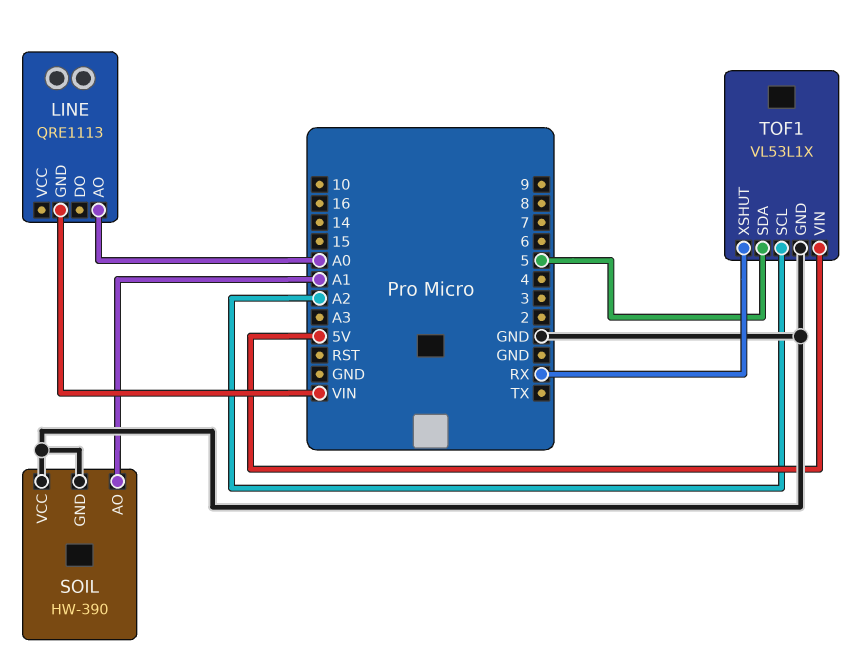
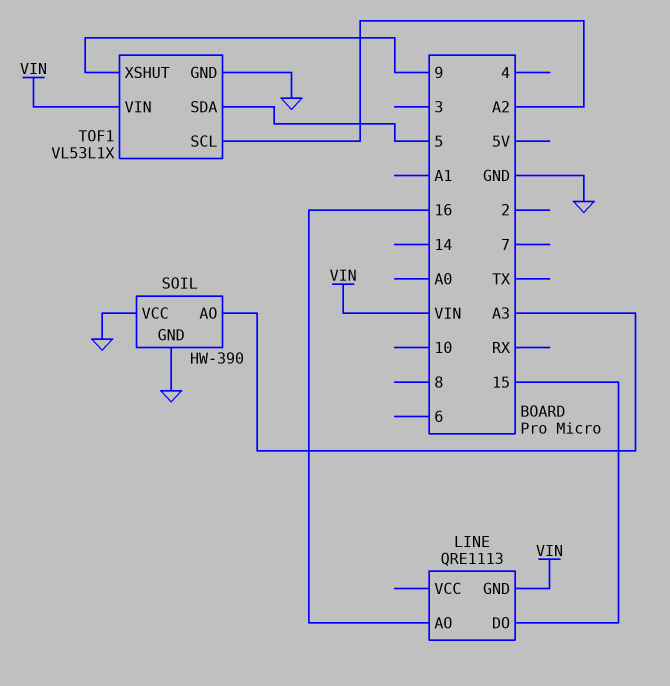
LINE pin AO: A0 -> 16
LINE pin DO: none -> 15
SOIL pin AO: A1 -> A3
TOF1 pin VIN: 5V -> VIN
TOF1 pin XSHUT: RX -> 9

